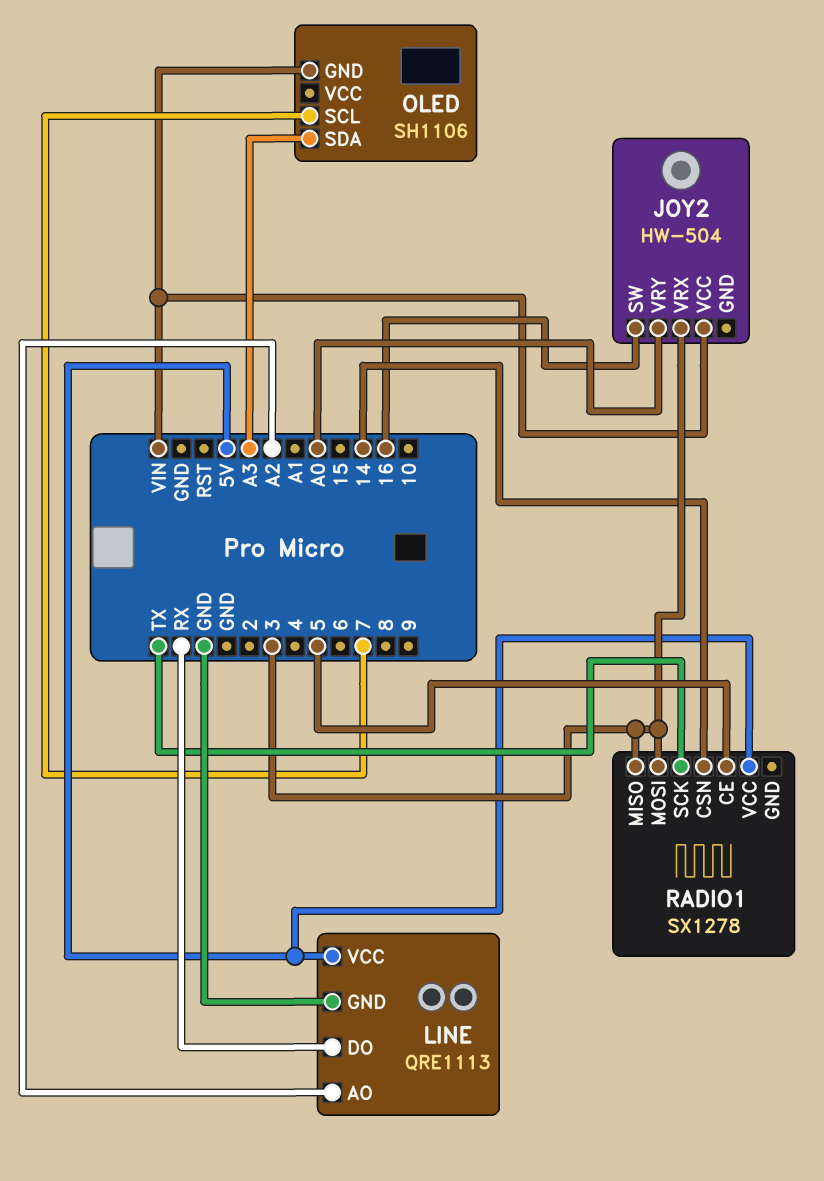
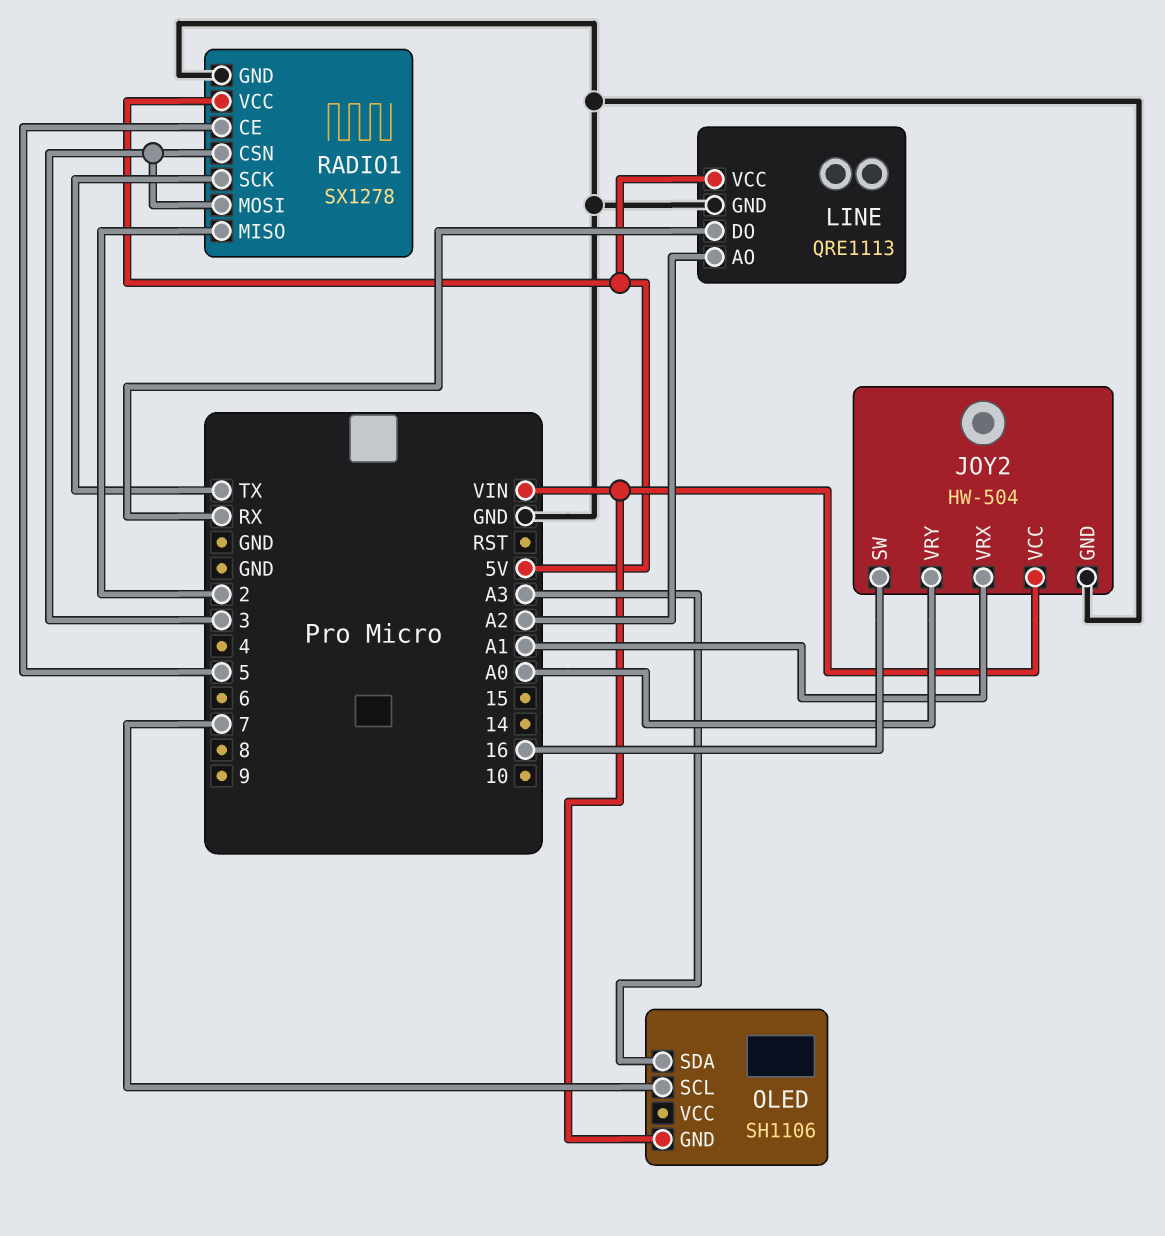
JOY2 pin GND: none -> GND
JOY2 pin VRX: 3 -> A1
RADIO1 pin CSN: 14 -> 3
RADIO1 pin GND: none -> GND
RADIO1 pin MISO: 3 -> 2

